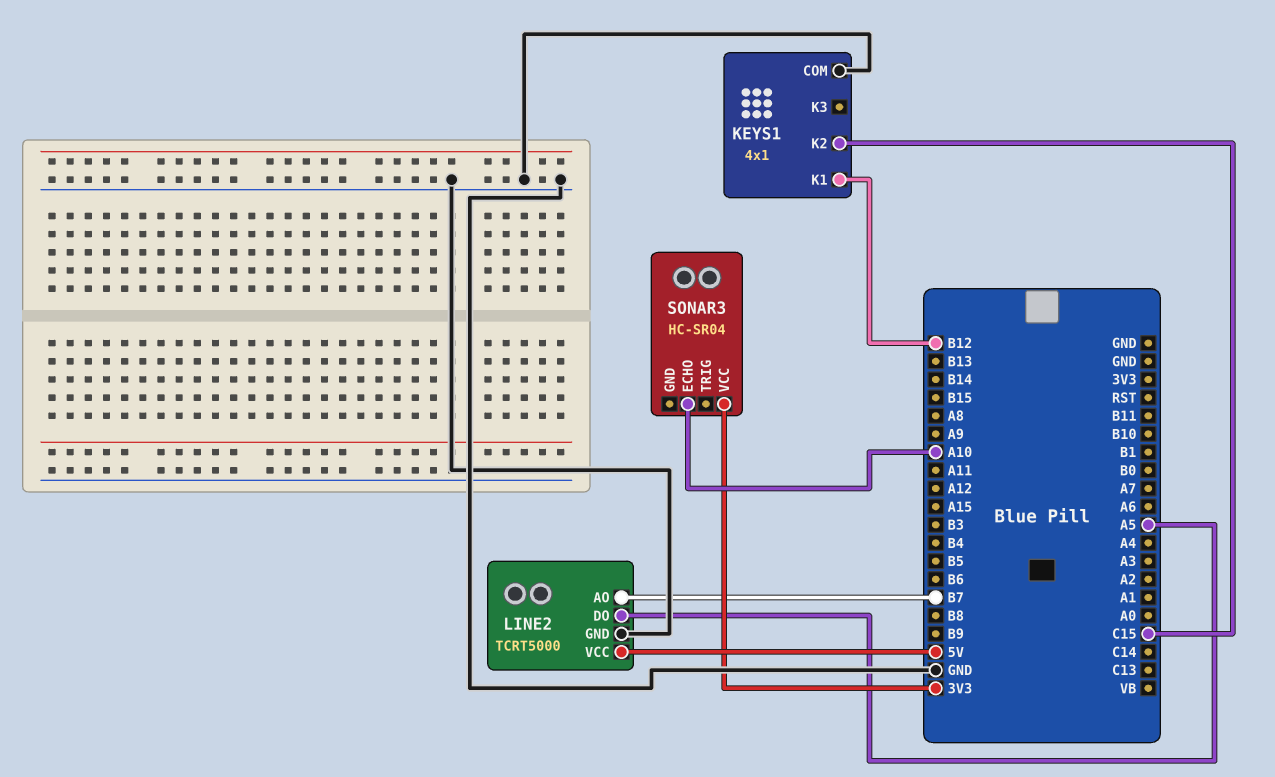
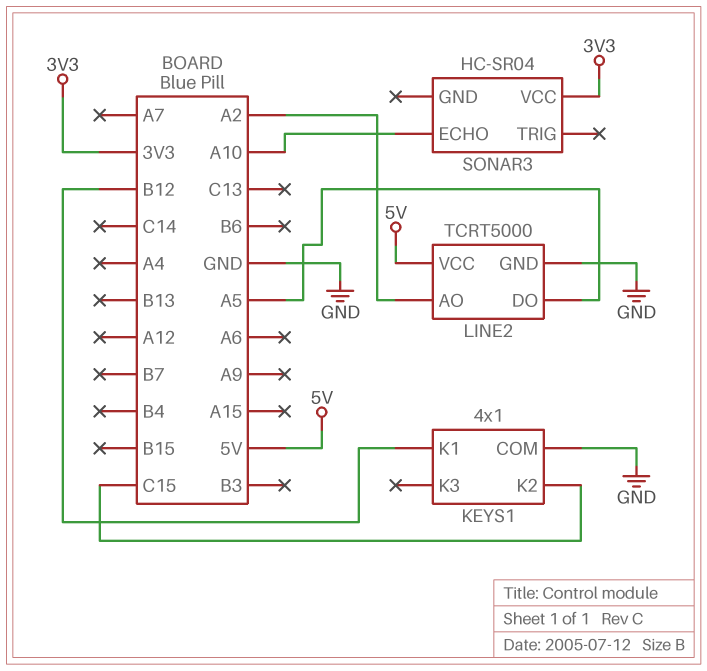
LINE2 pin AO: B7 -> A2

